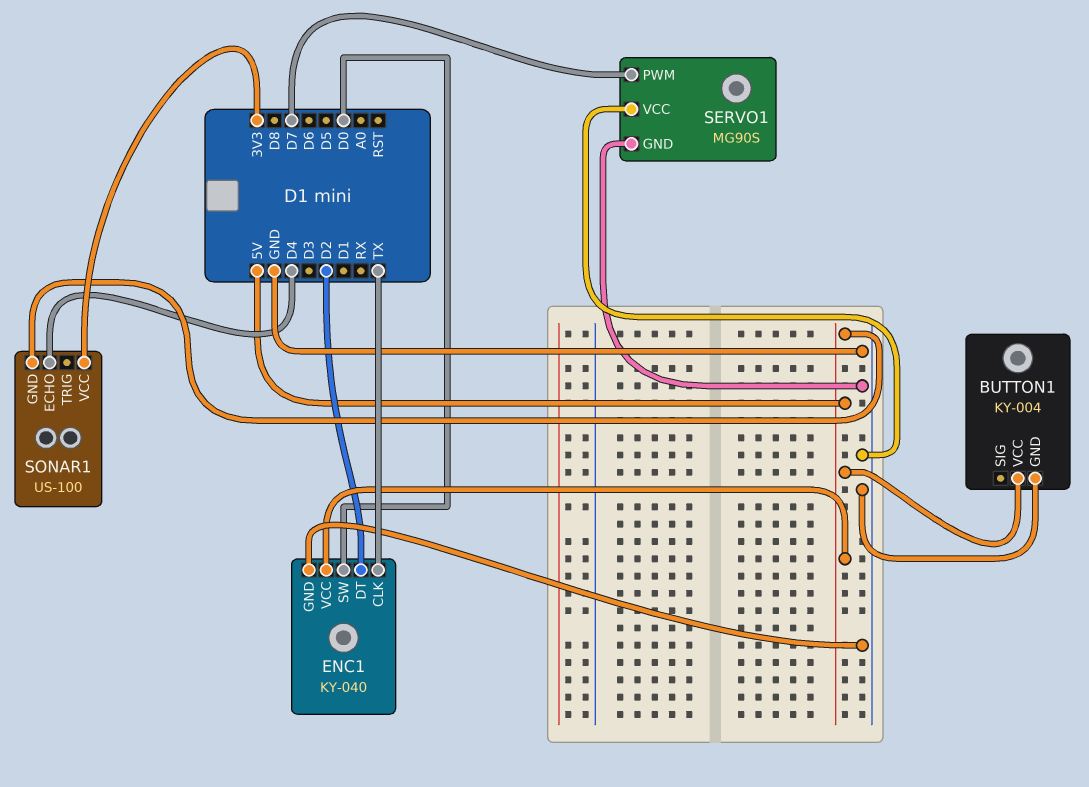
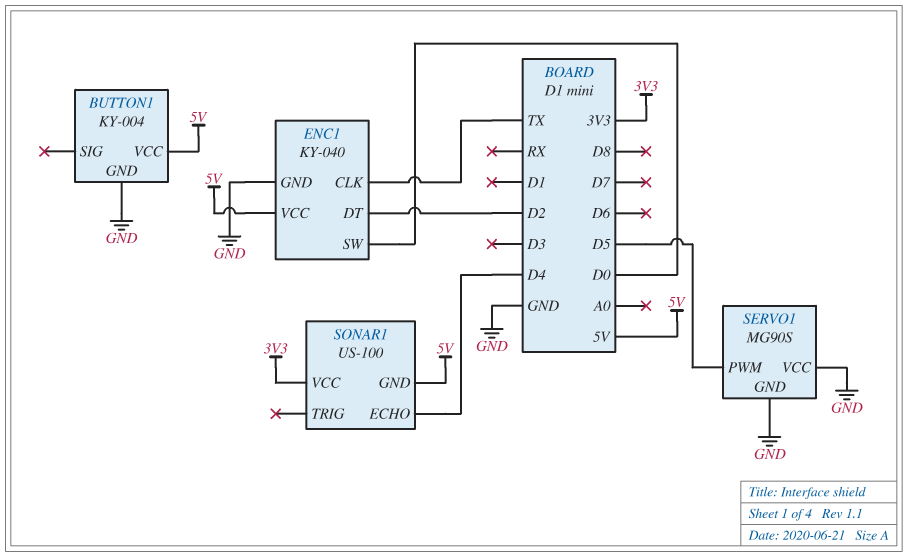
SERVO1 pin PWM: D7 -> D5

